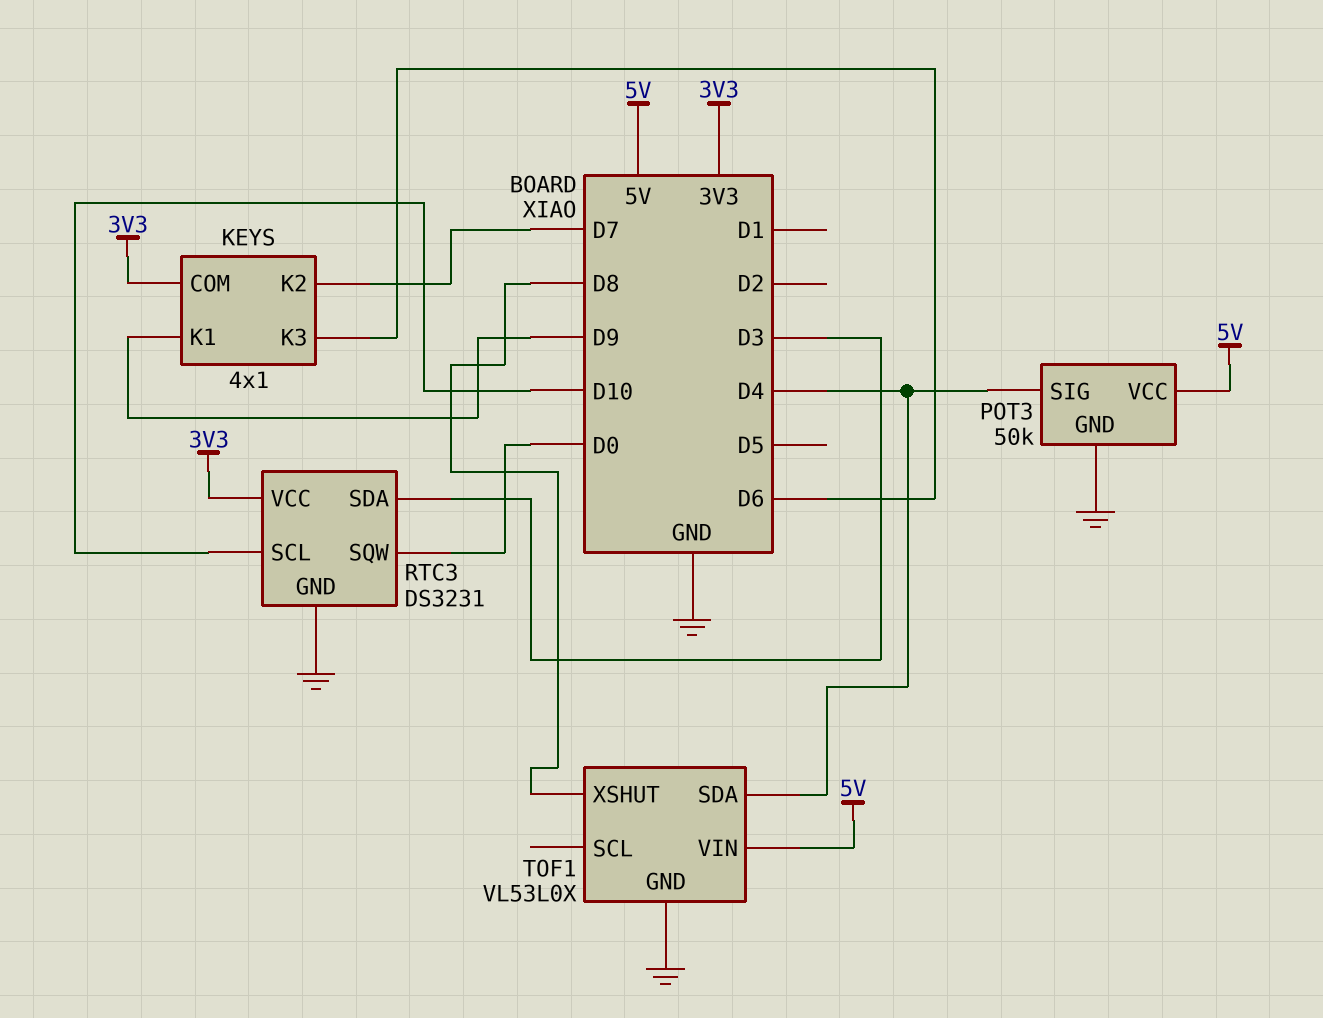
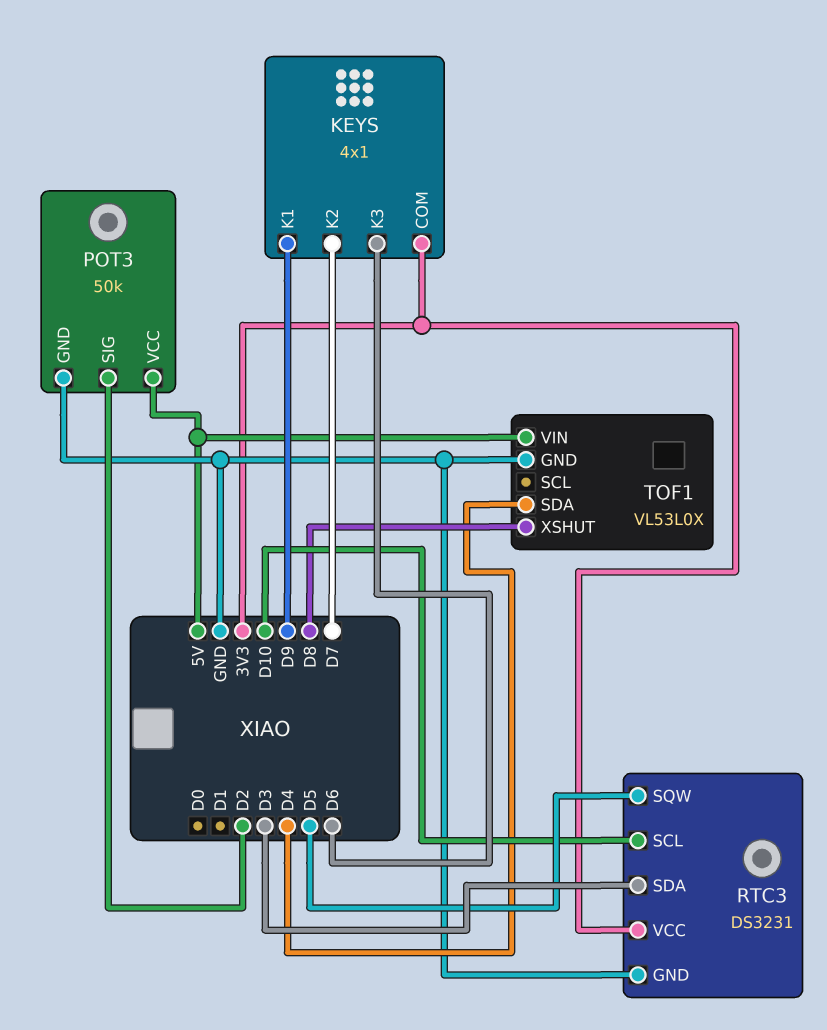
POT3 pin SIG: D4 -> D2
RTC3 pin SQW: D0 -> D5

